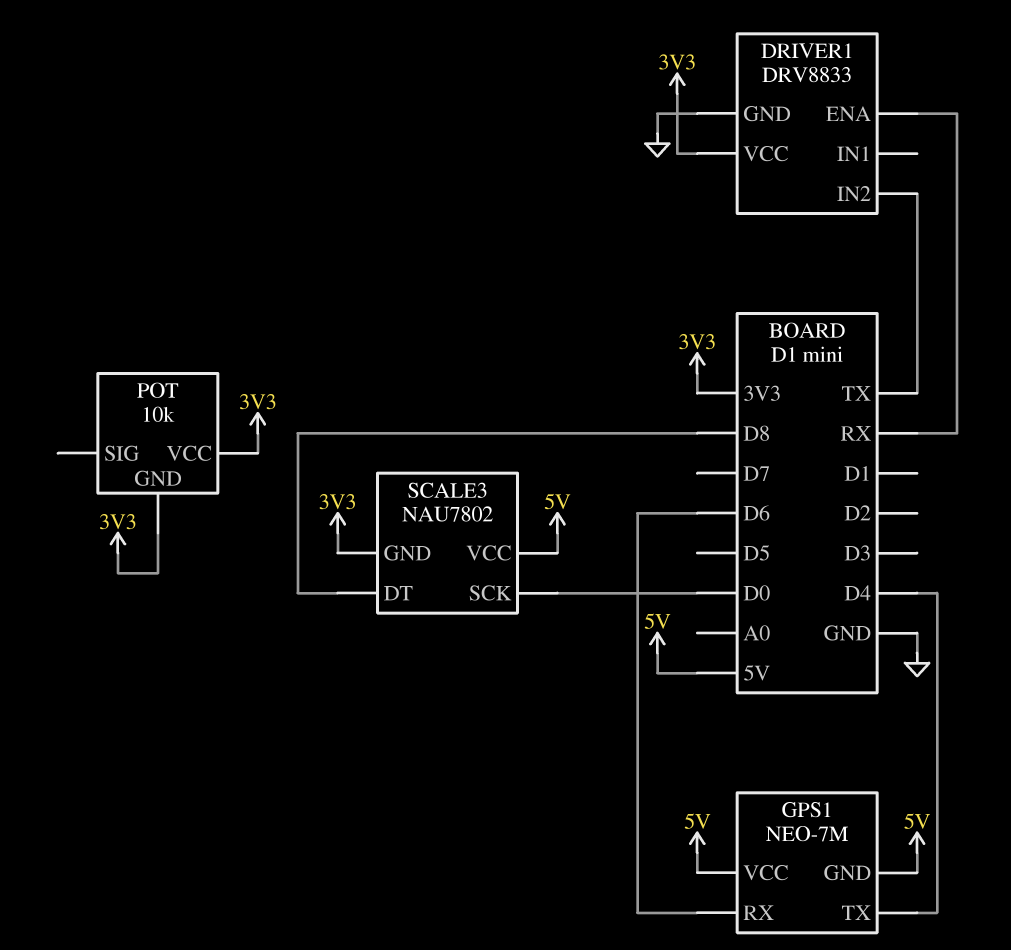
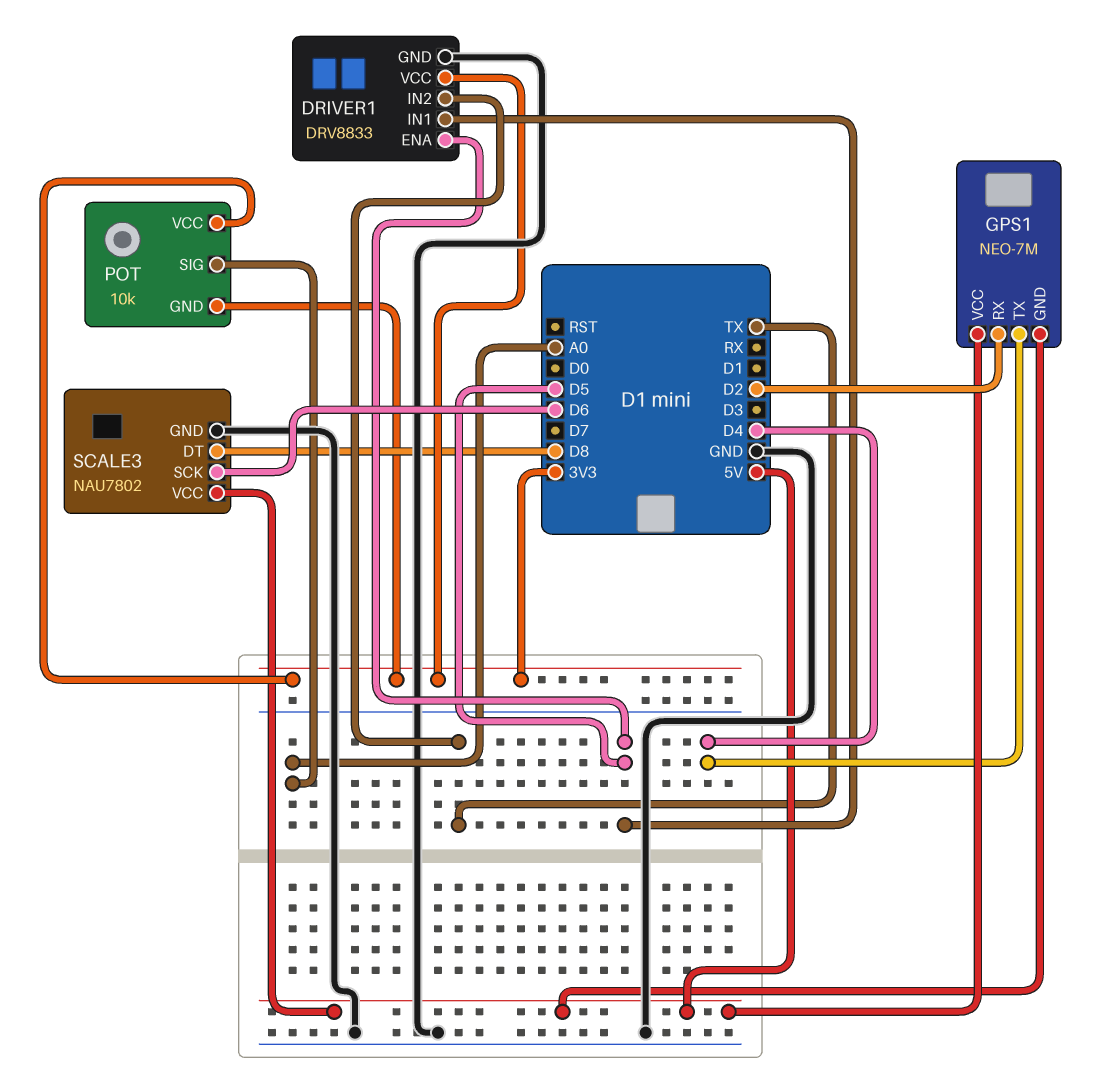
DRIVER1 pin ENA: RX -> D5
DRIVER1 pin IN1: none -> D5
GPS1 pin RX: D6 -> D2
POT pin SIG: none -> A0
SCALE3 pin GND: 3V3 -> GND
SCALE3 pin SCK: D0 -> D6

